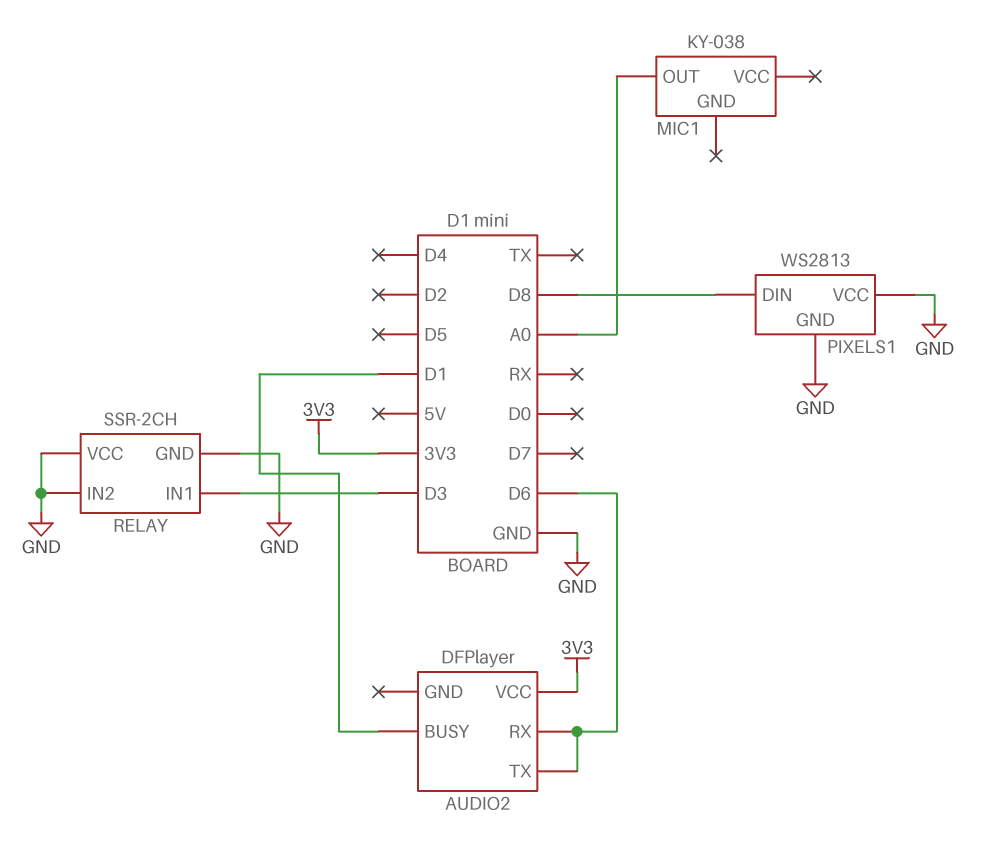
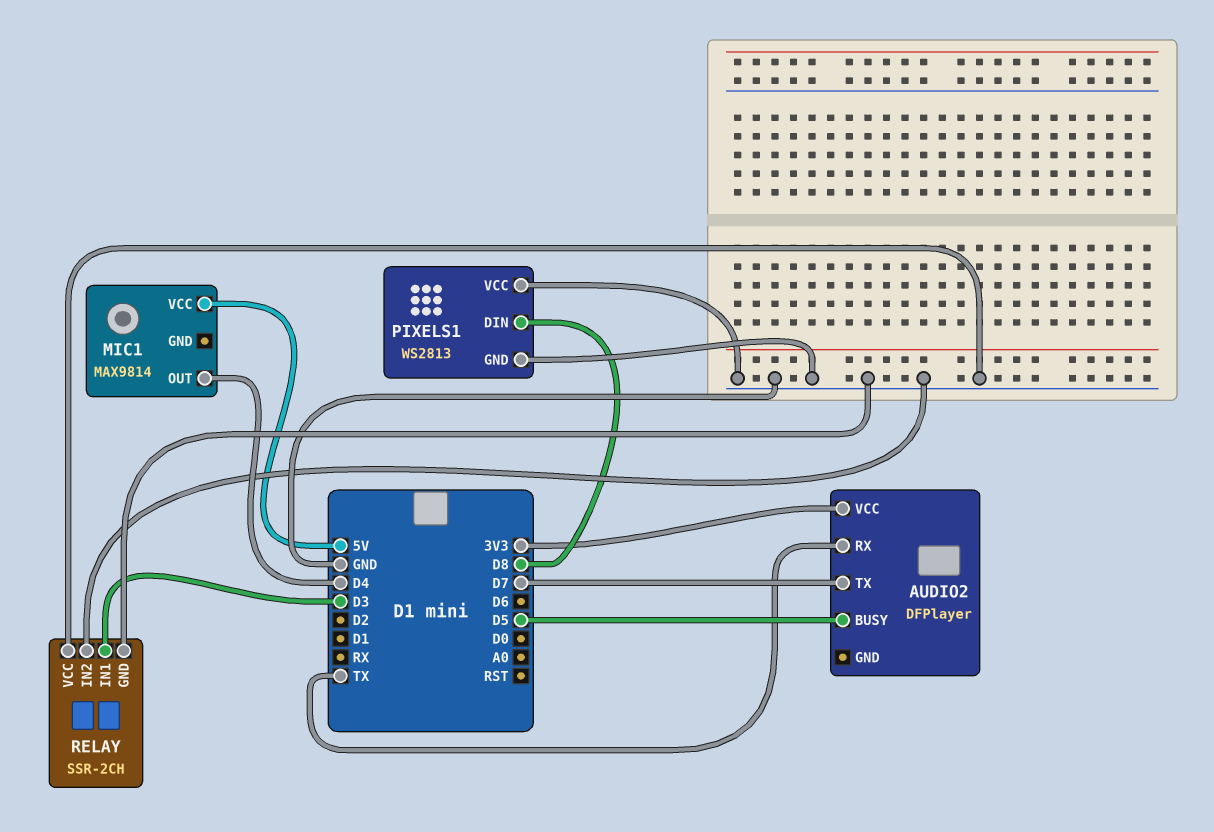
AUDIO2 pin BUSY: D1 -> D5
AUDIO2 pin RX: D6 -> TX
AUDIO2 pin TX: D6 -> D7
MIC1: KY-038 -> MAX9814
MIC1 pin OUT: A0 -> D4
MIC1 pin VCC: none -> 5V

